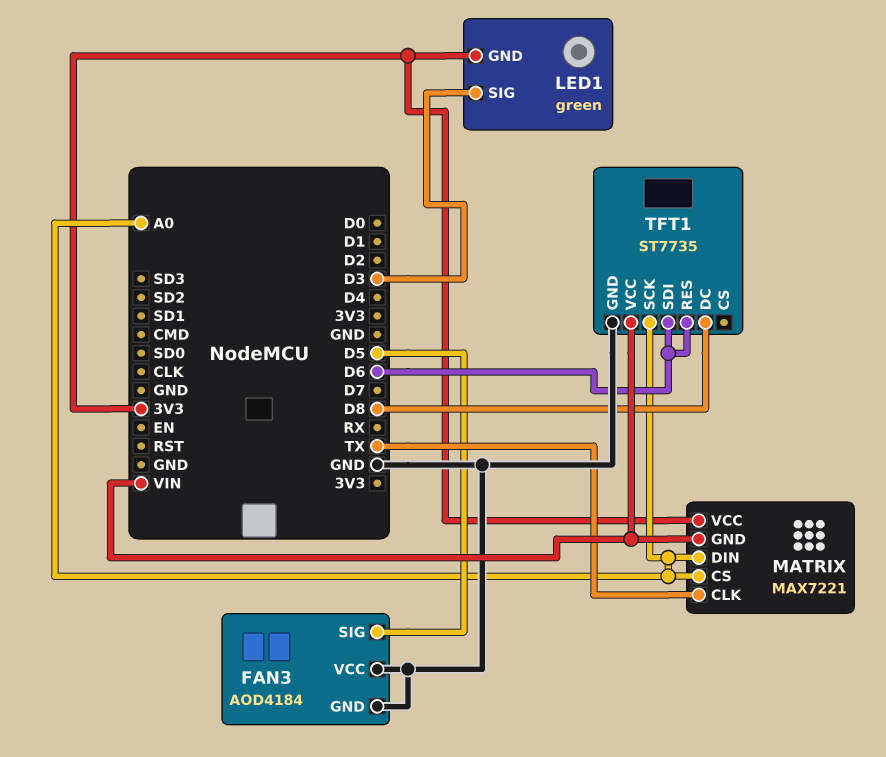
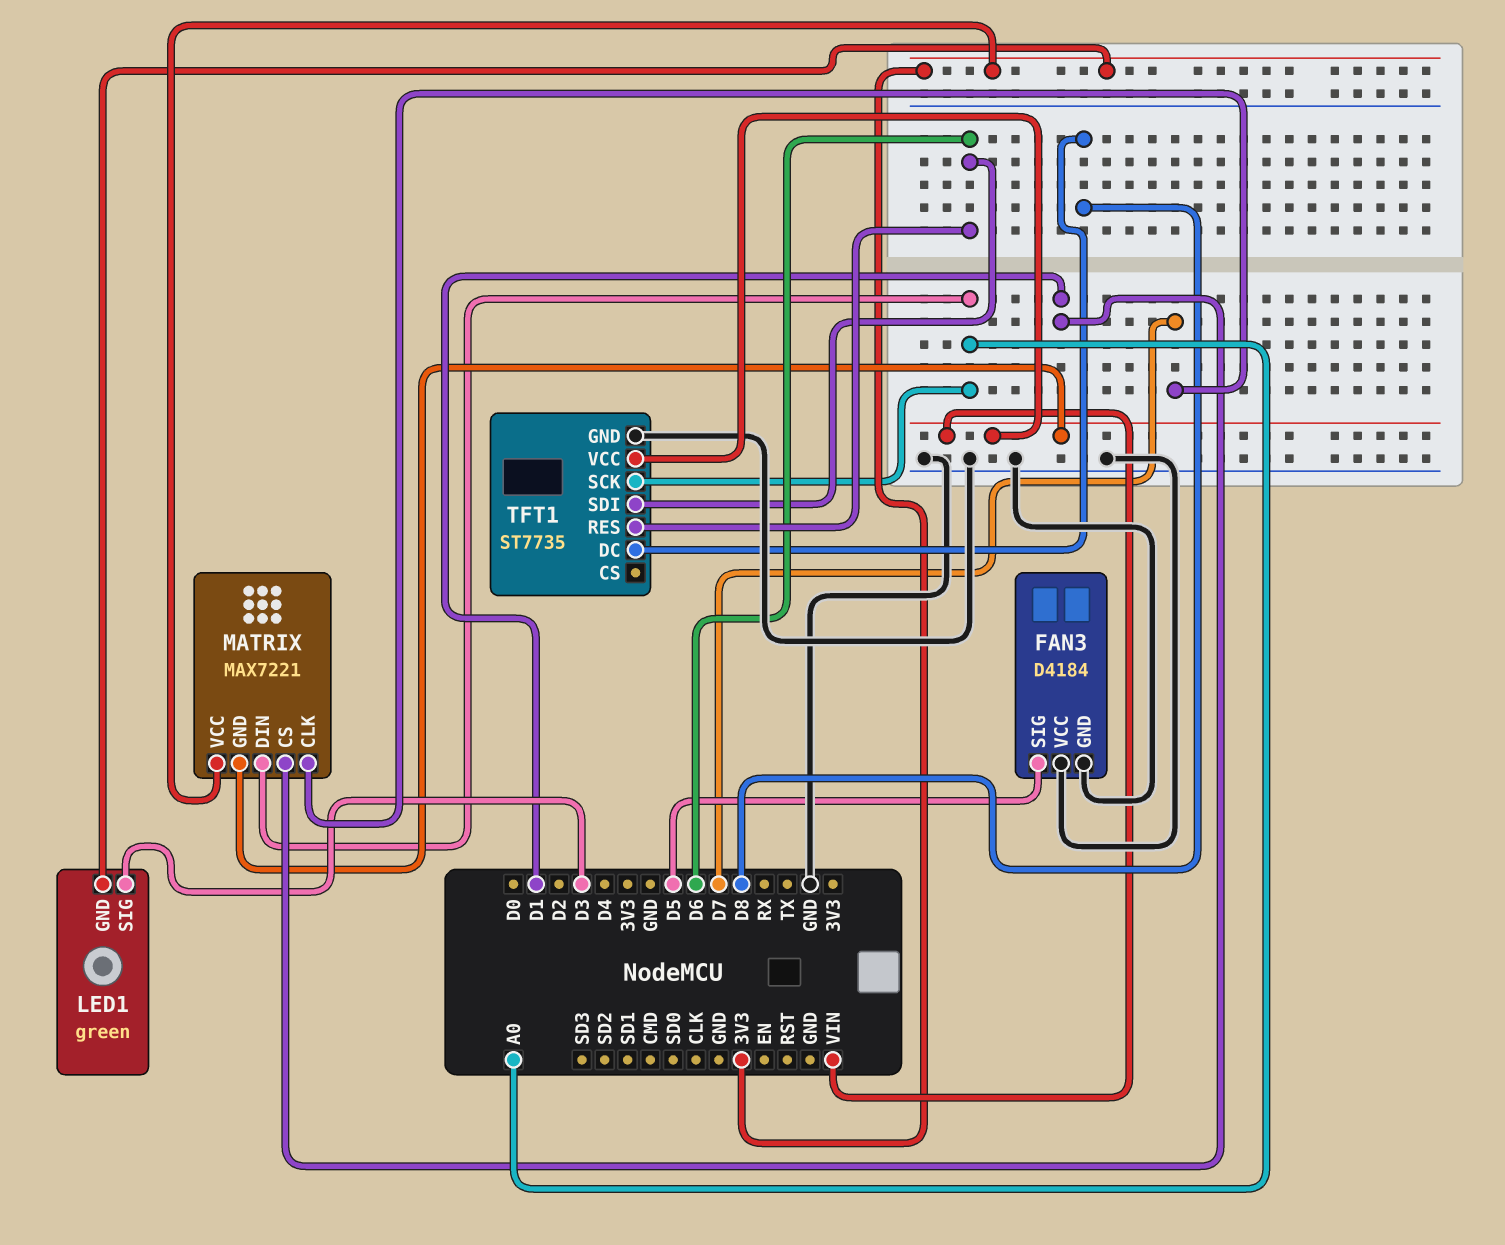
FAN3: AOD4184 -> D4184
MATRIX pin CLK: TX -> D7
MATRIX pin CS: A0 -> D1

